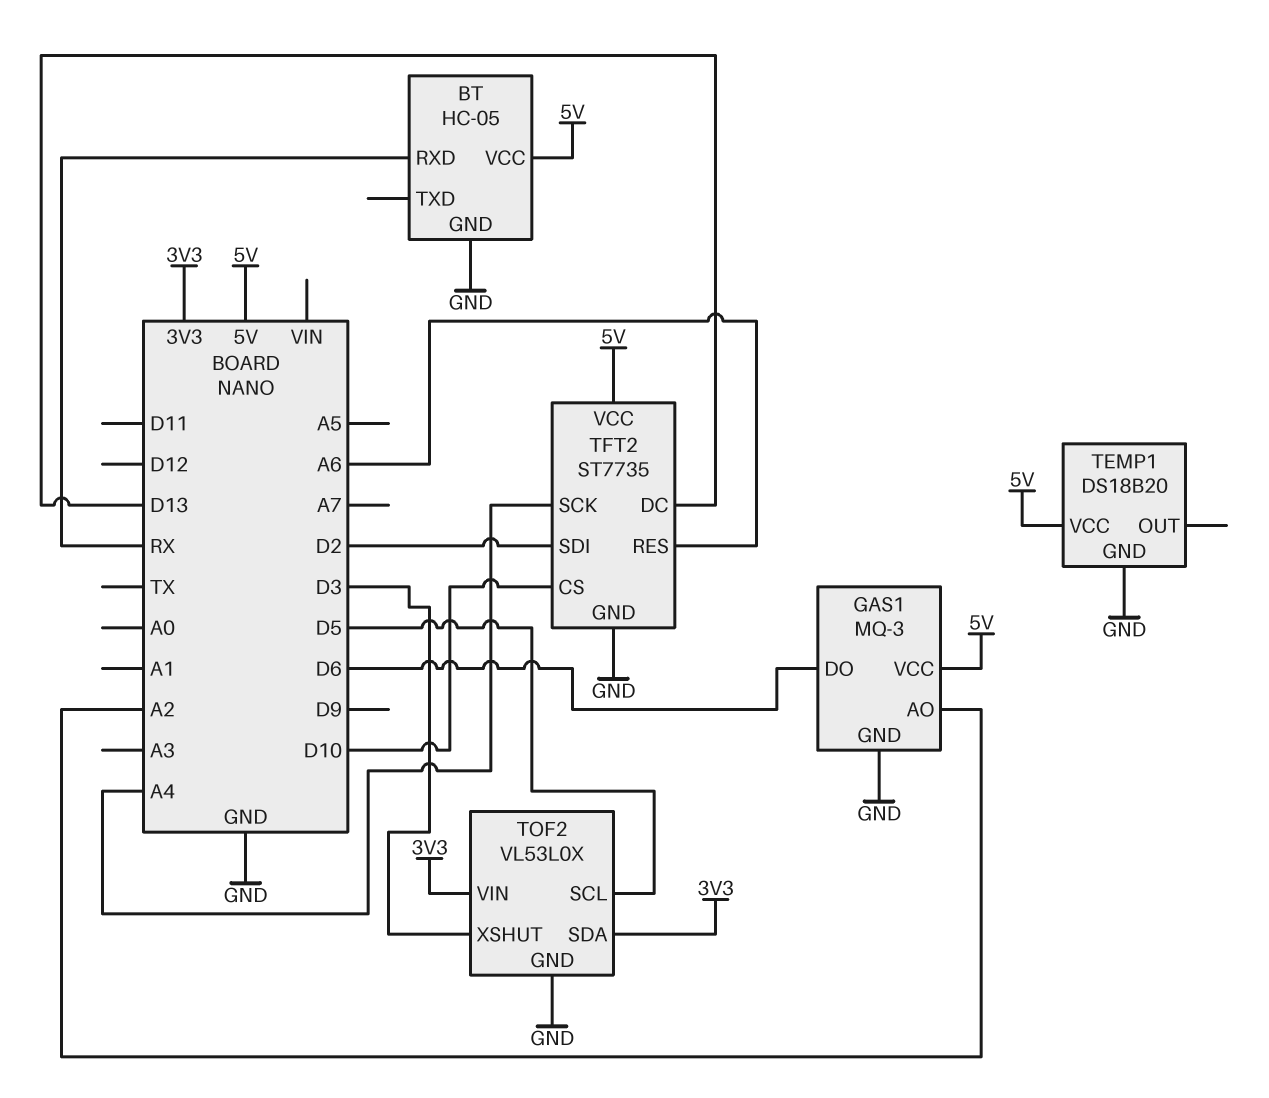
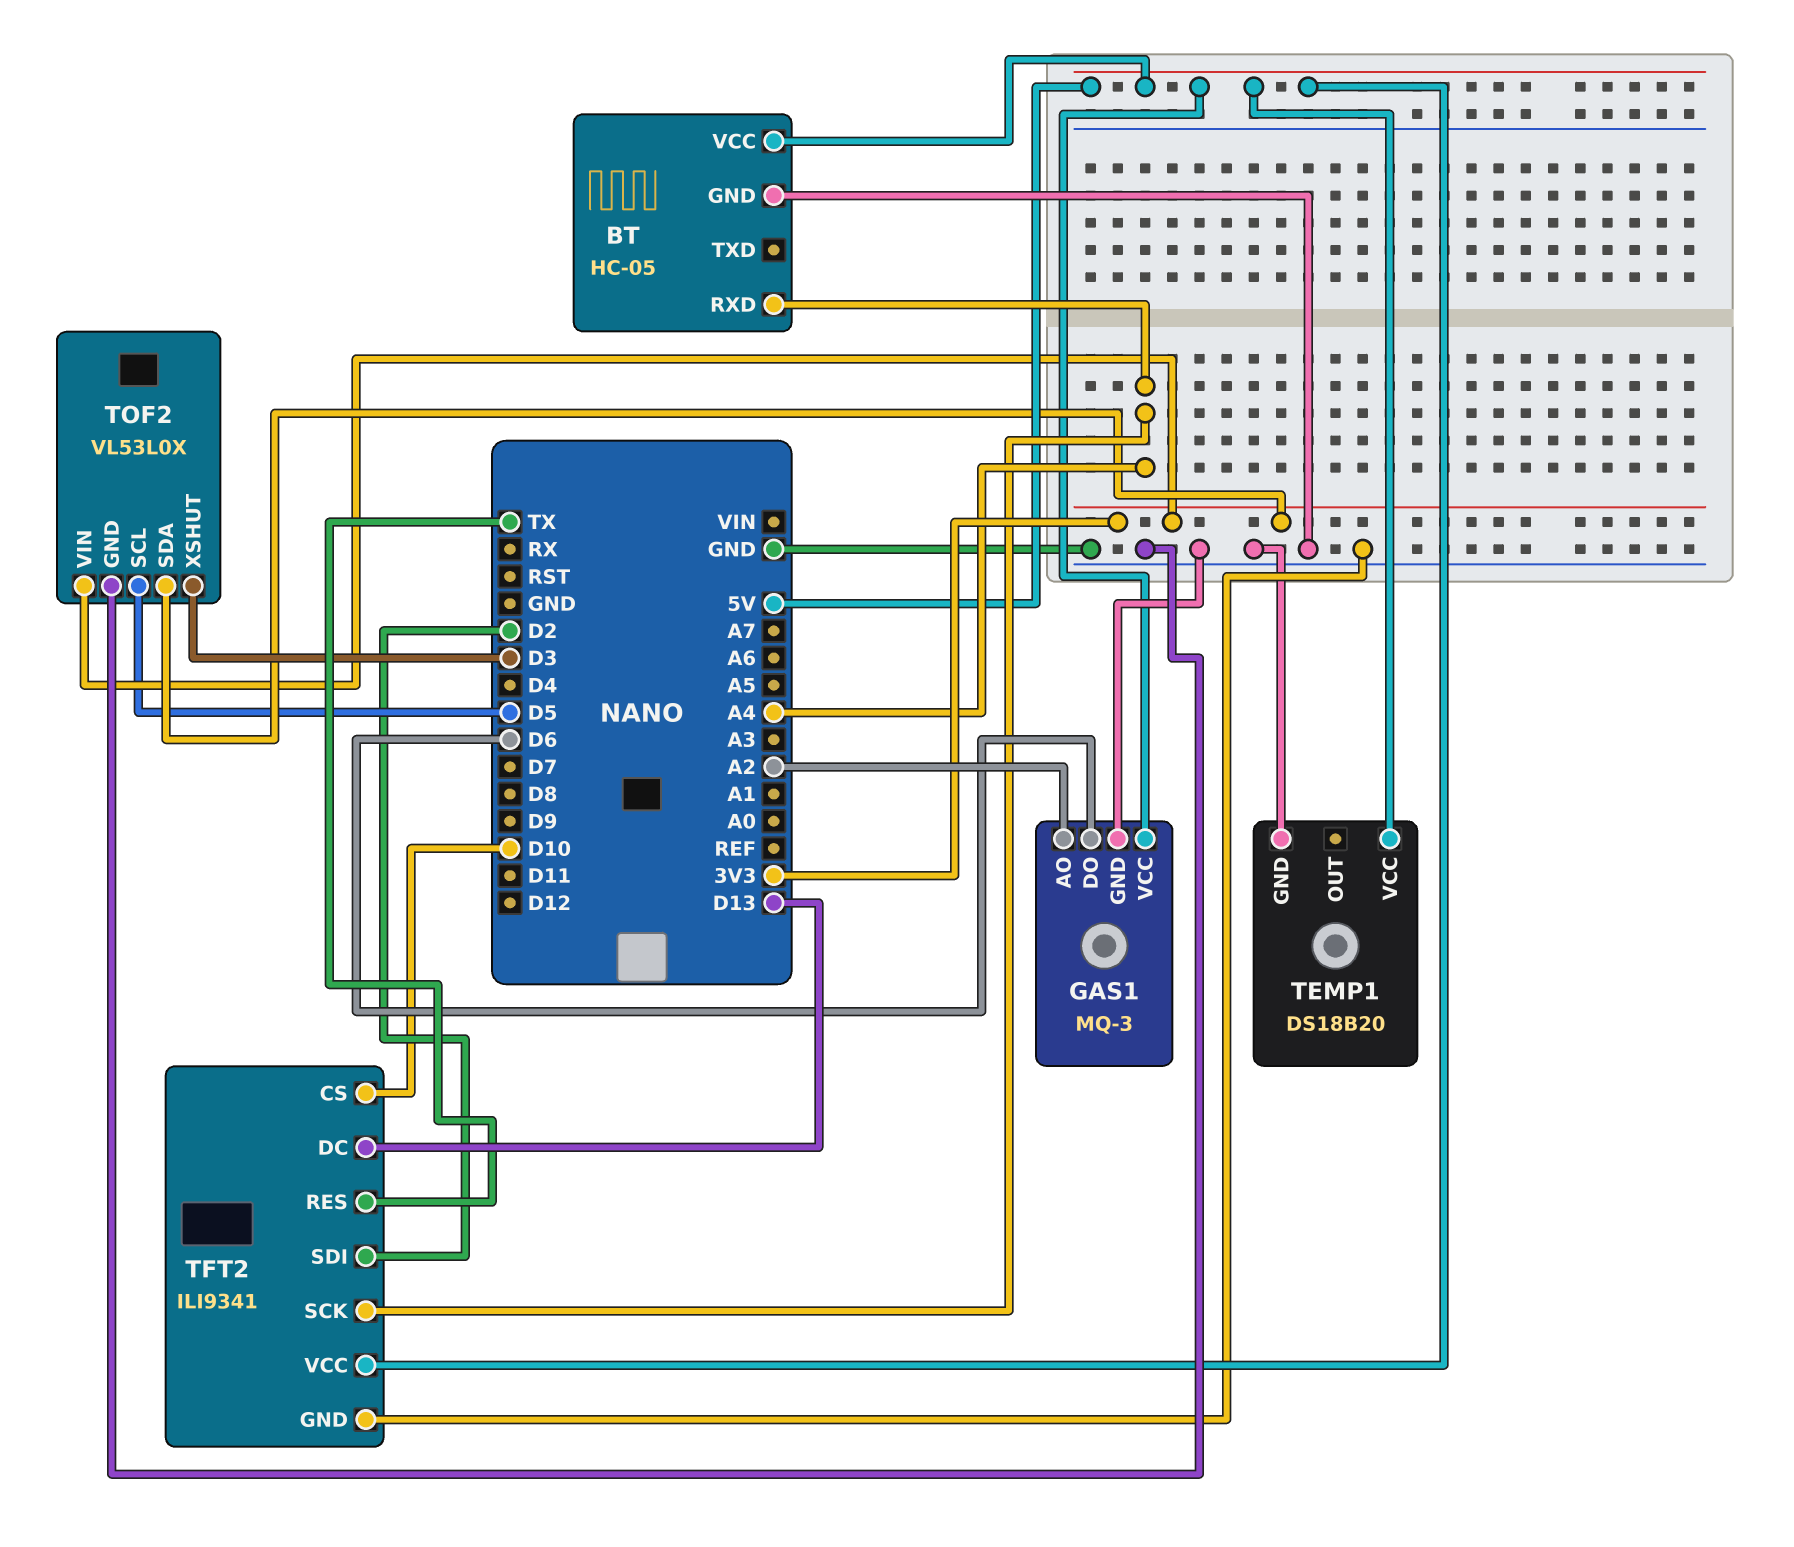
BT pin RXD: RX -> A4
TFT2: ST7735 -> ILI9341
TFT2 pin RES: A6 -> TX

